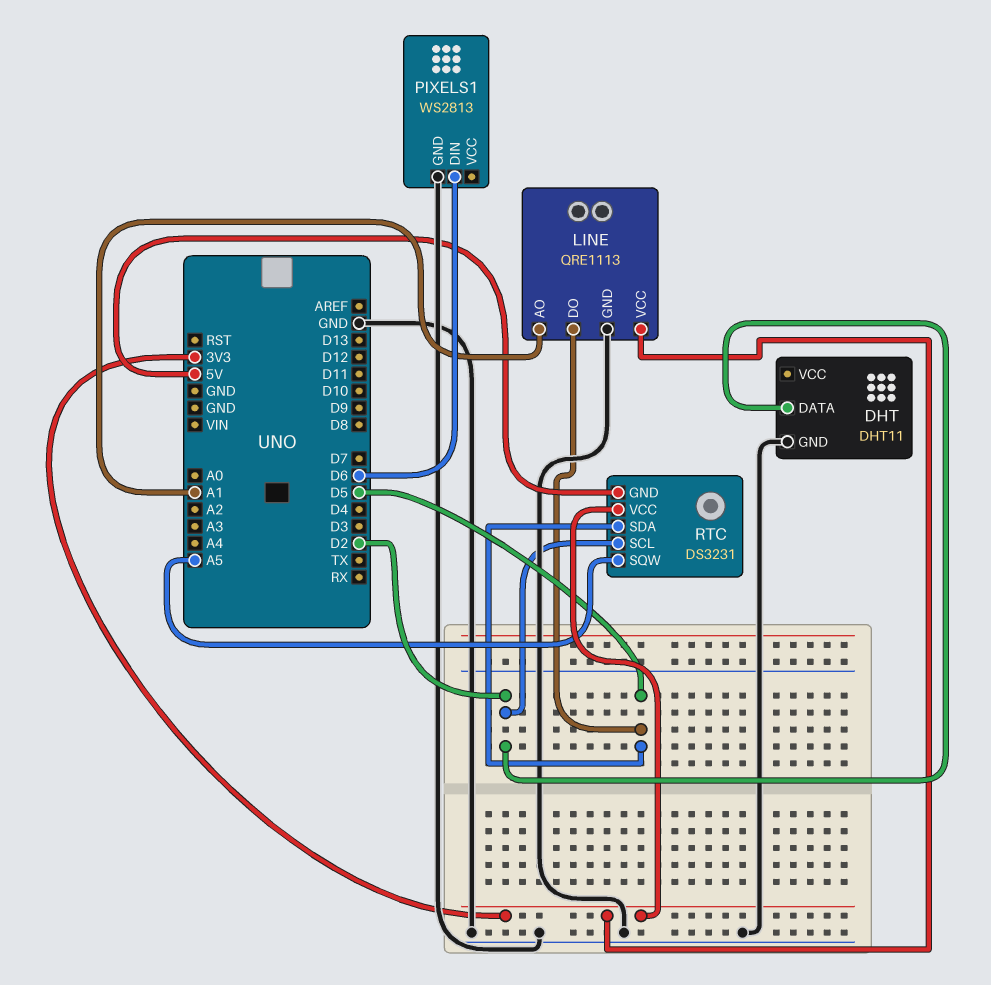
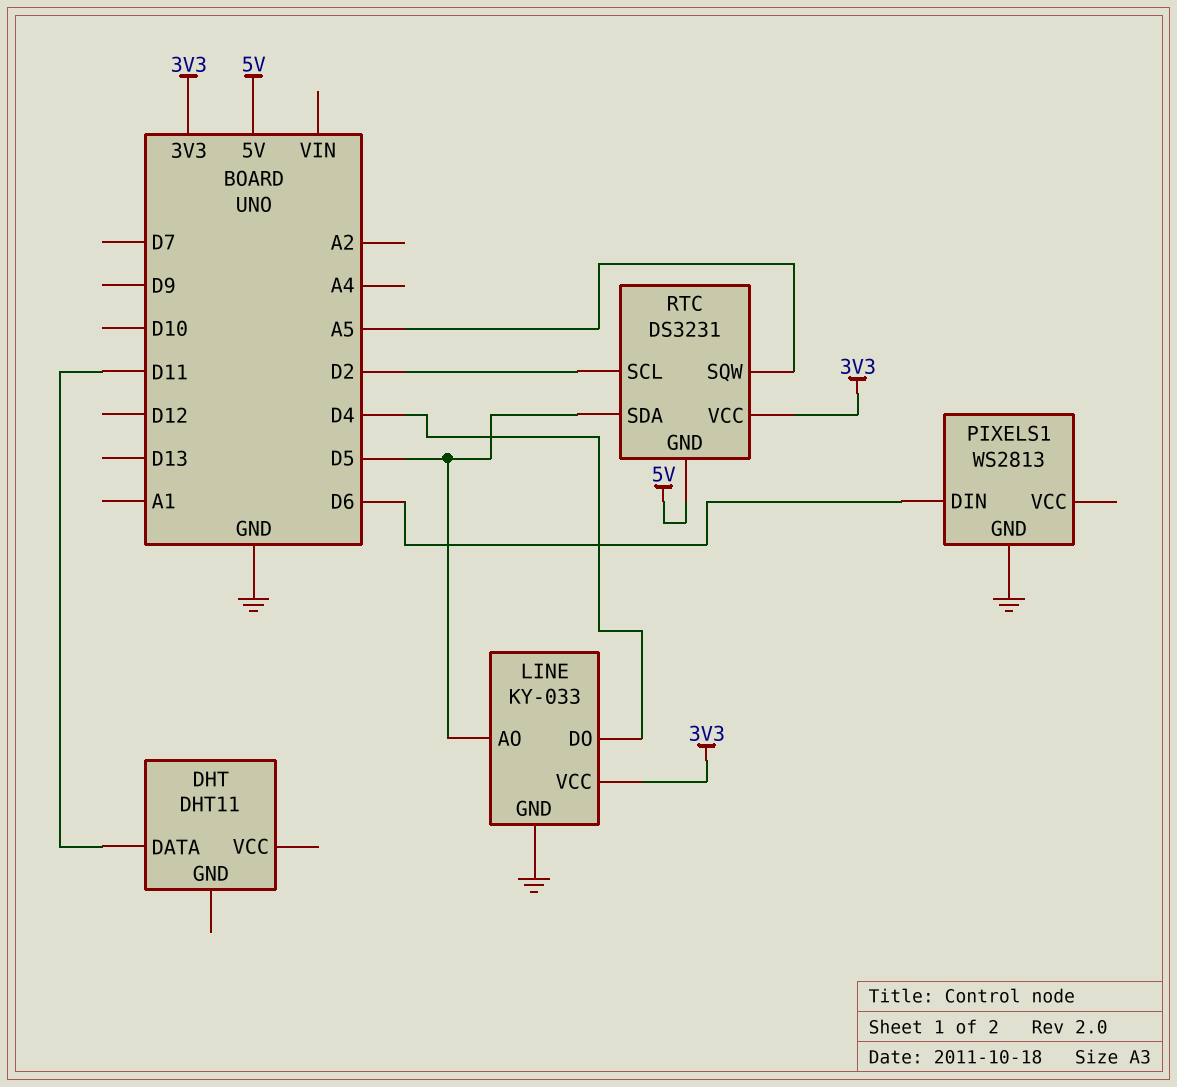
DHT pin DATA: D2 -> D11
DHT pin GND: GND -> none
LINE: QRE1113 -> KY-033
LINE pin AO: A1 -> D5
LINE pin DO: D5 -> D4

